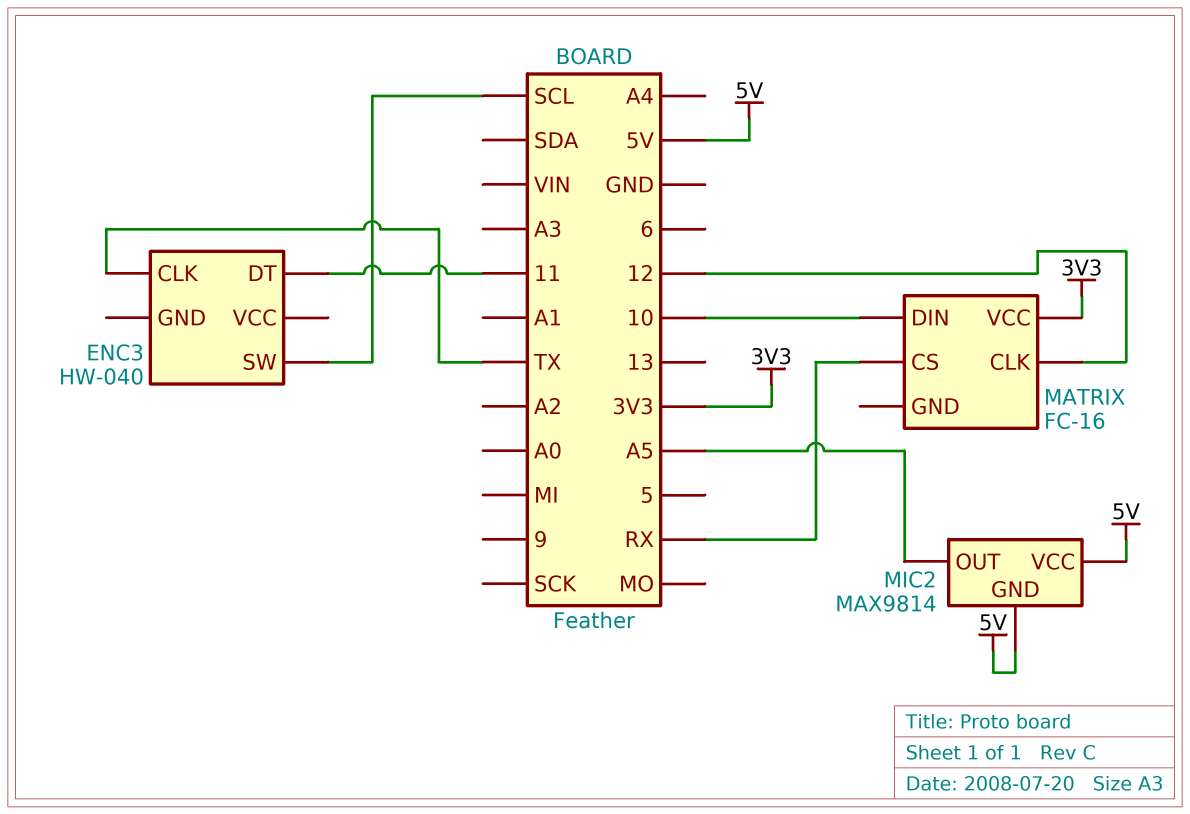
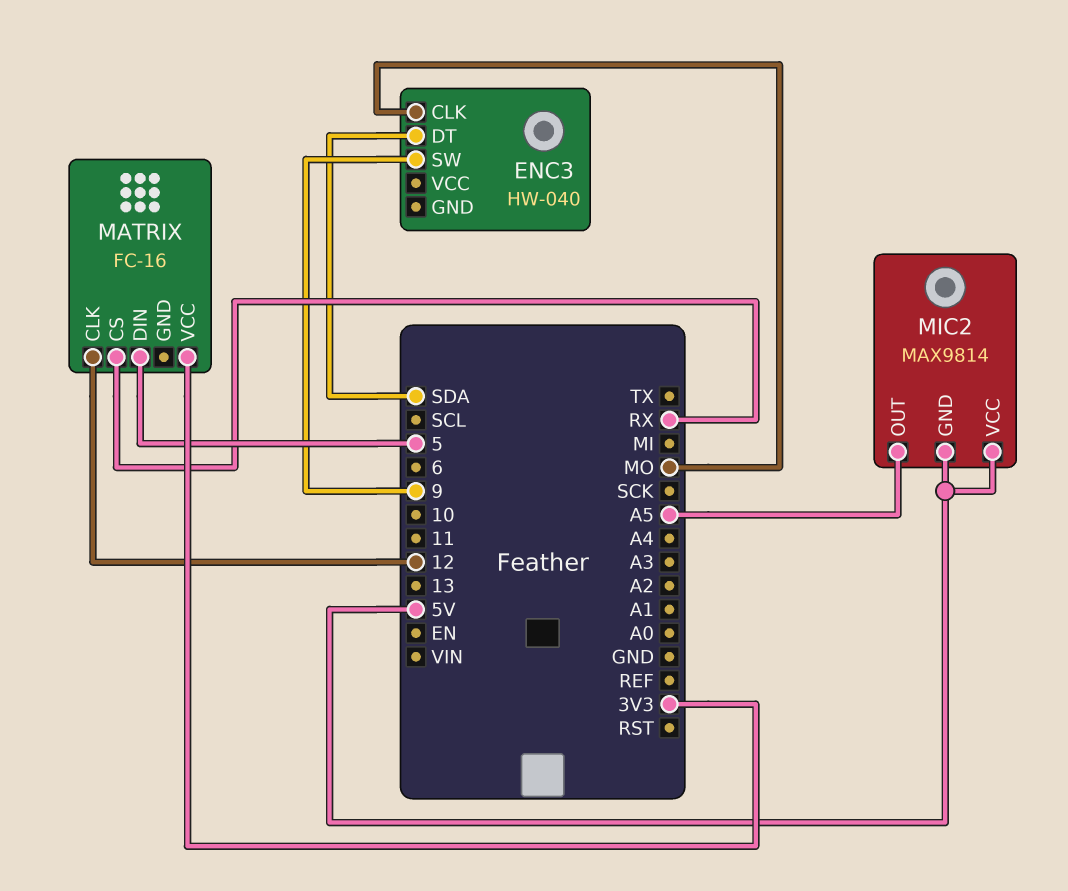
ENC3 pin CLK: TX -> MO
ENC3 pin DT: 11 -> SDA
ENC3 pin SW: SCL -> 9
MATRIX pin DIN: 10 -> 5

